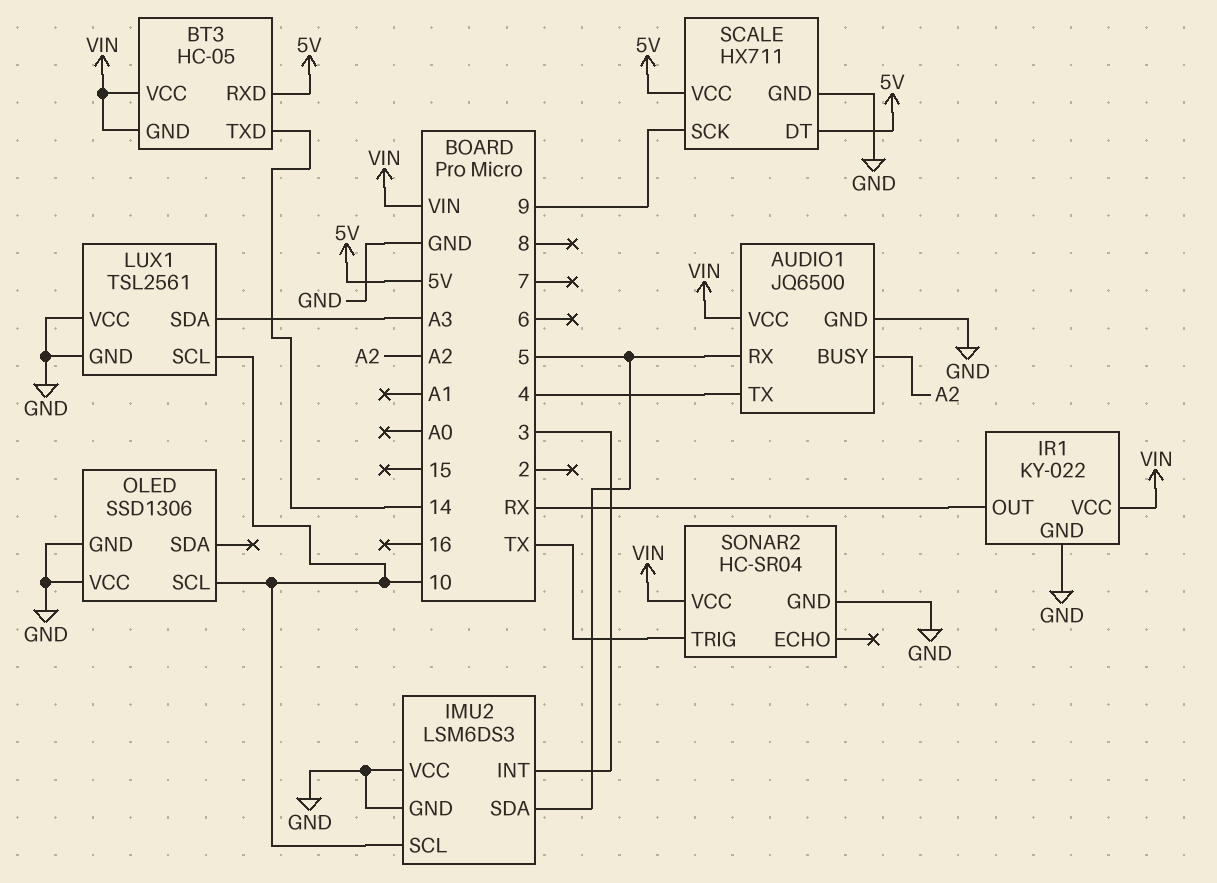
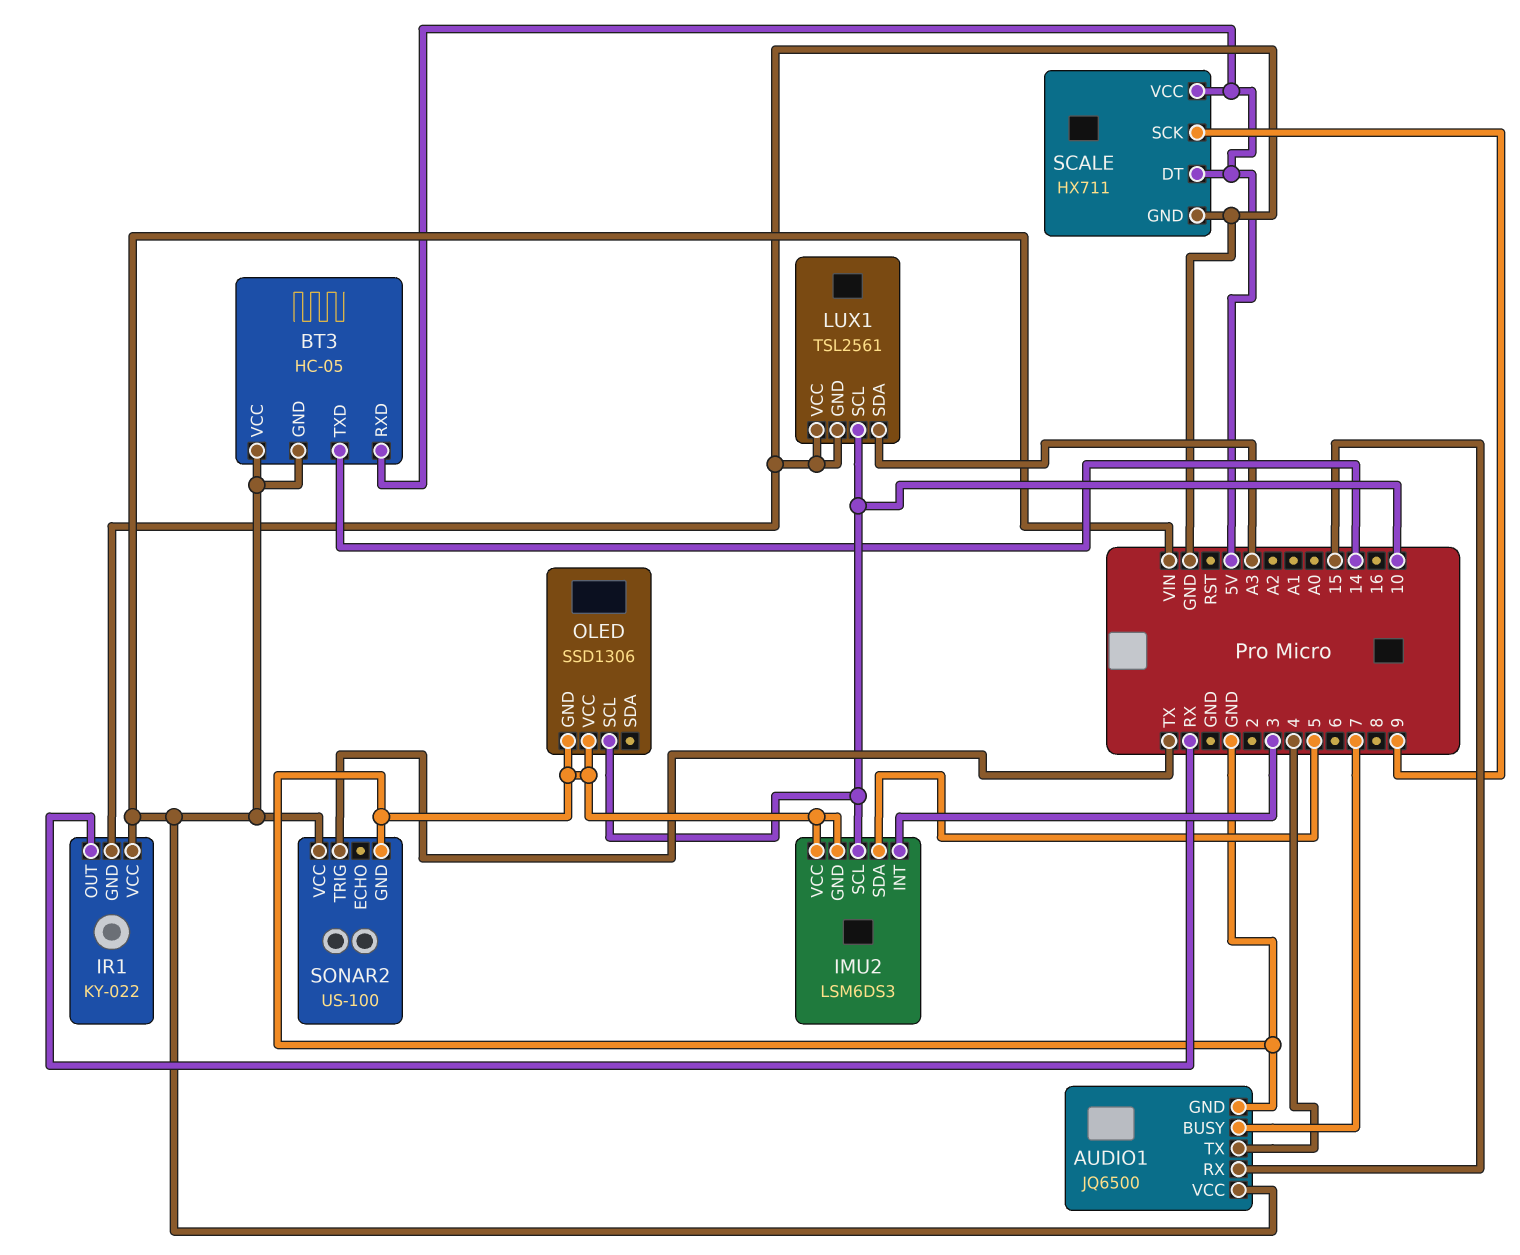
AUDIO1 pin BUSY: A2 -> 7
AUDIO1 pin RX: 5 -> 15
SONAR2: HC-SR04 -> US-100

